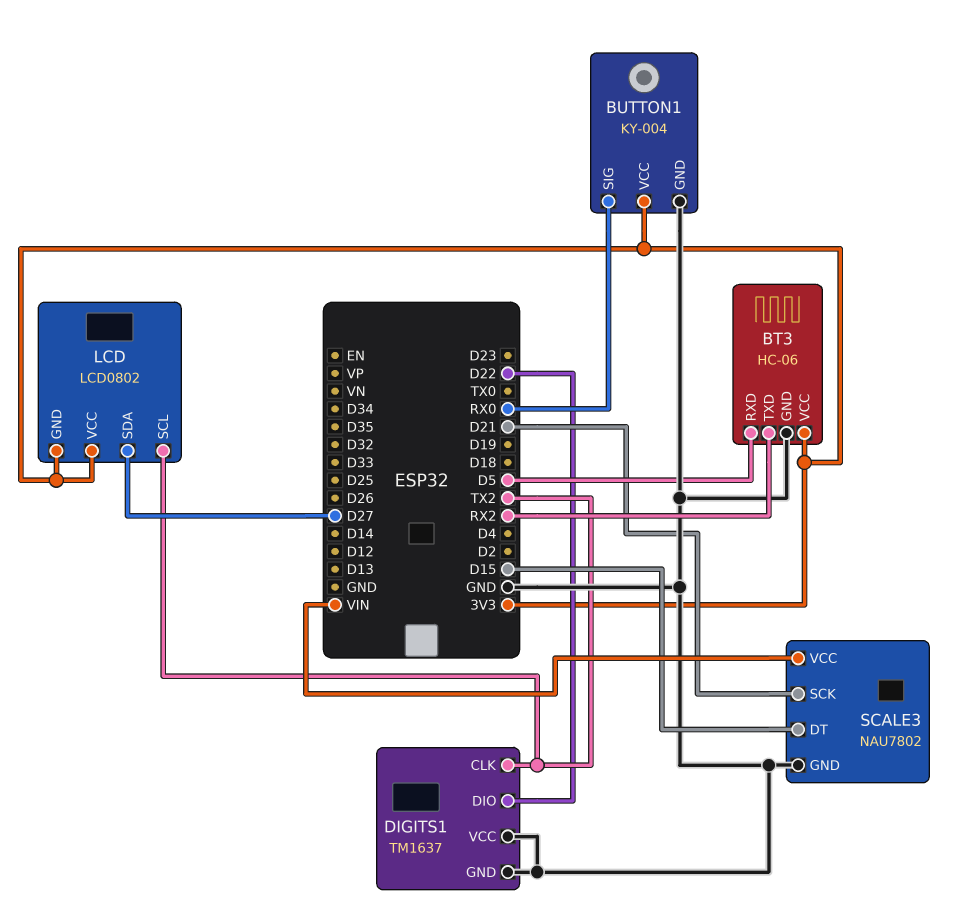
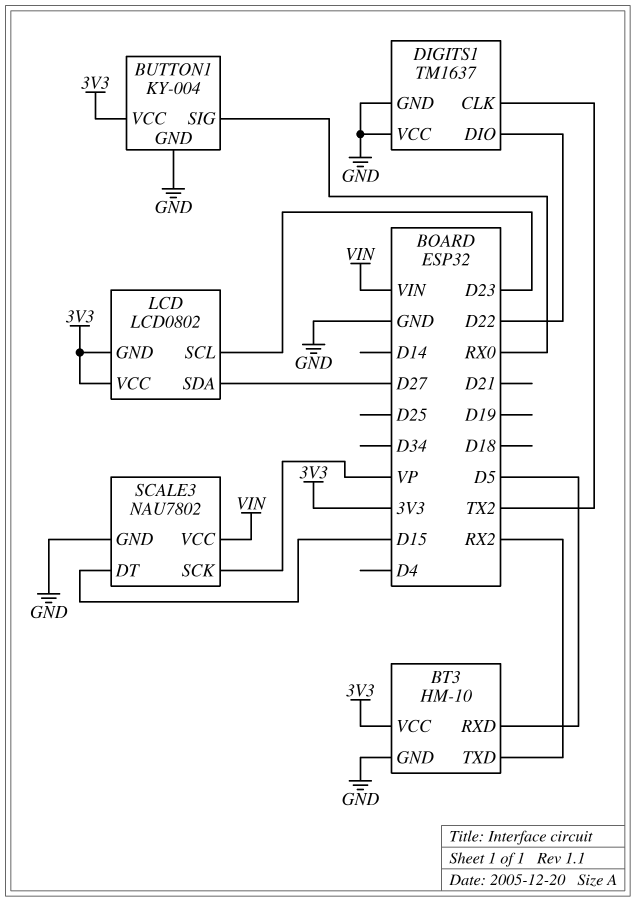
BT3: HC-06 -> HM-10
LCD pin SCL: TX2 -> D23
SCALE3 pin SCK: D21 -> VP

